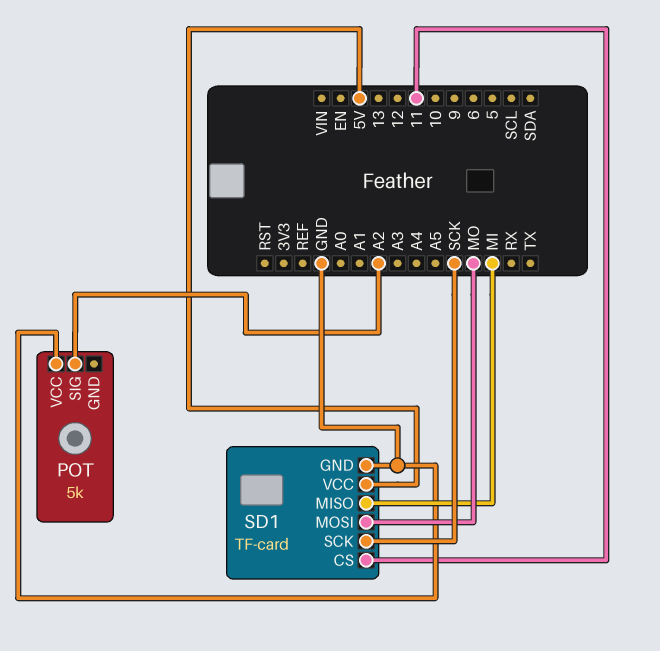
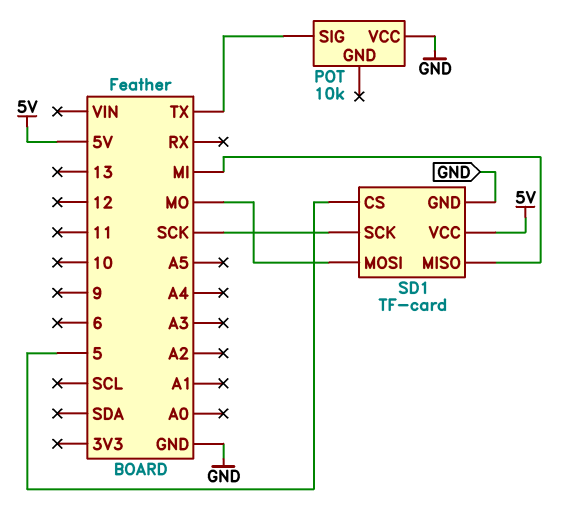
POT: 5k -> 10k
POT pin SIG: A2 -> TX
SD1 pin CS: 11 -> 5

